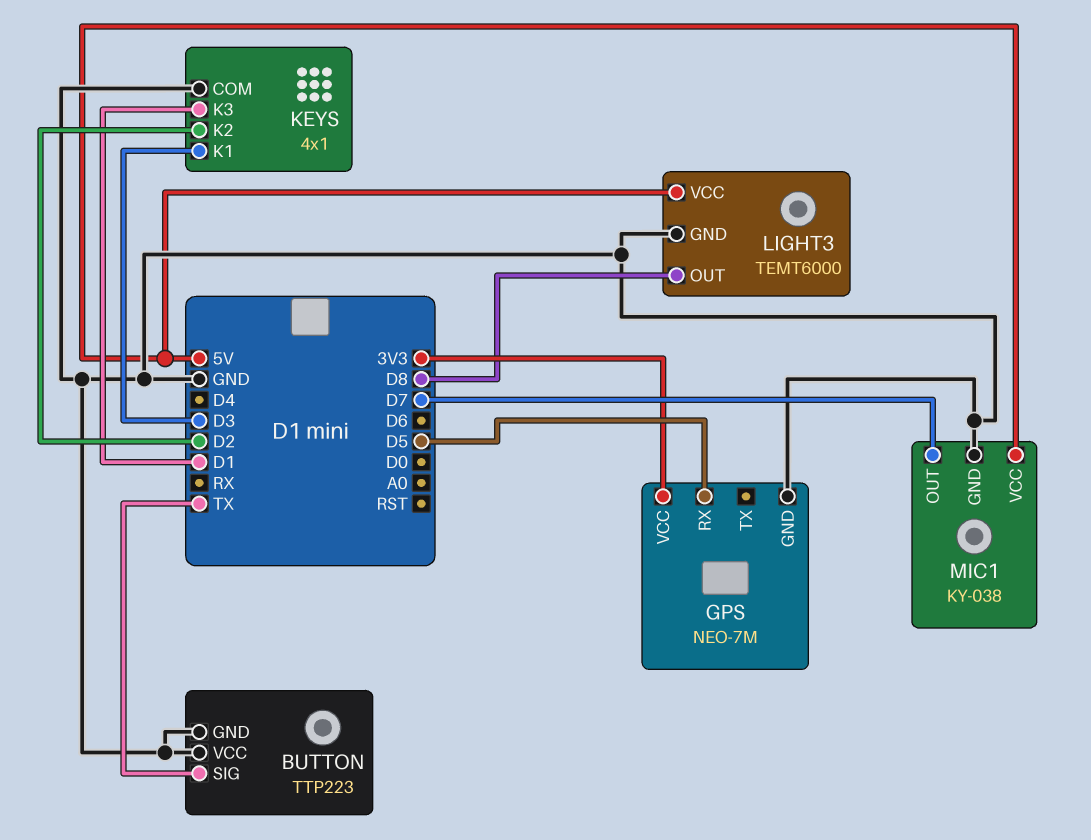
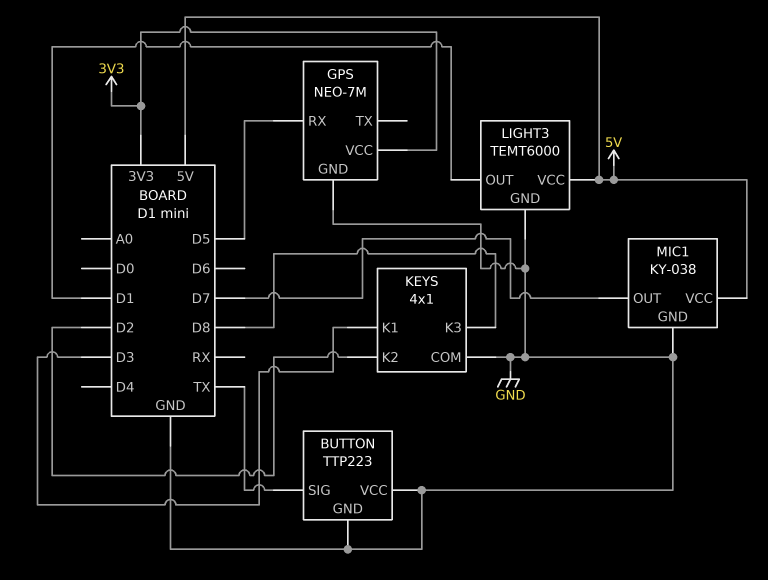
KEYS pin K3: D1 -> D8
LIGHT3 pin OUT: D8 -> D1

